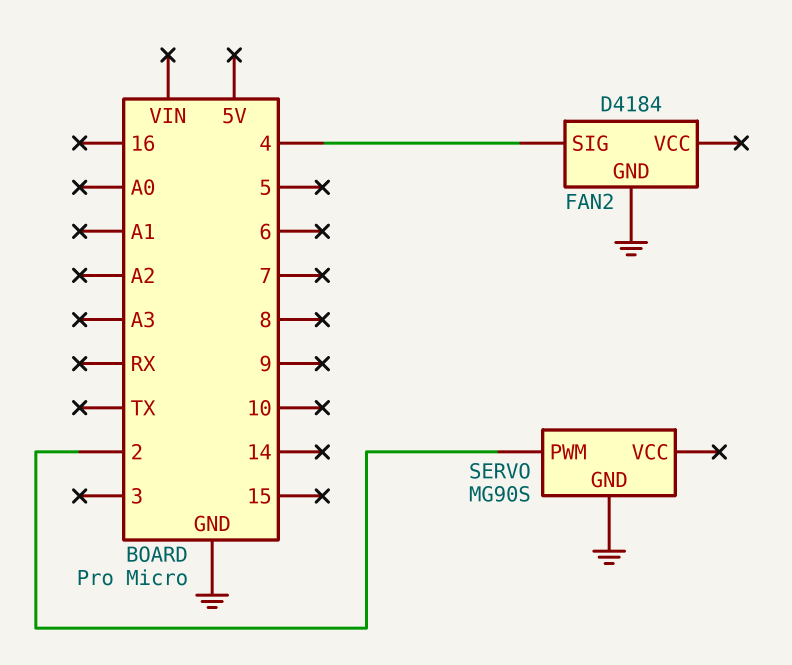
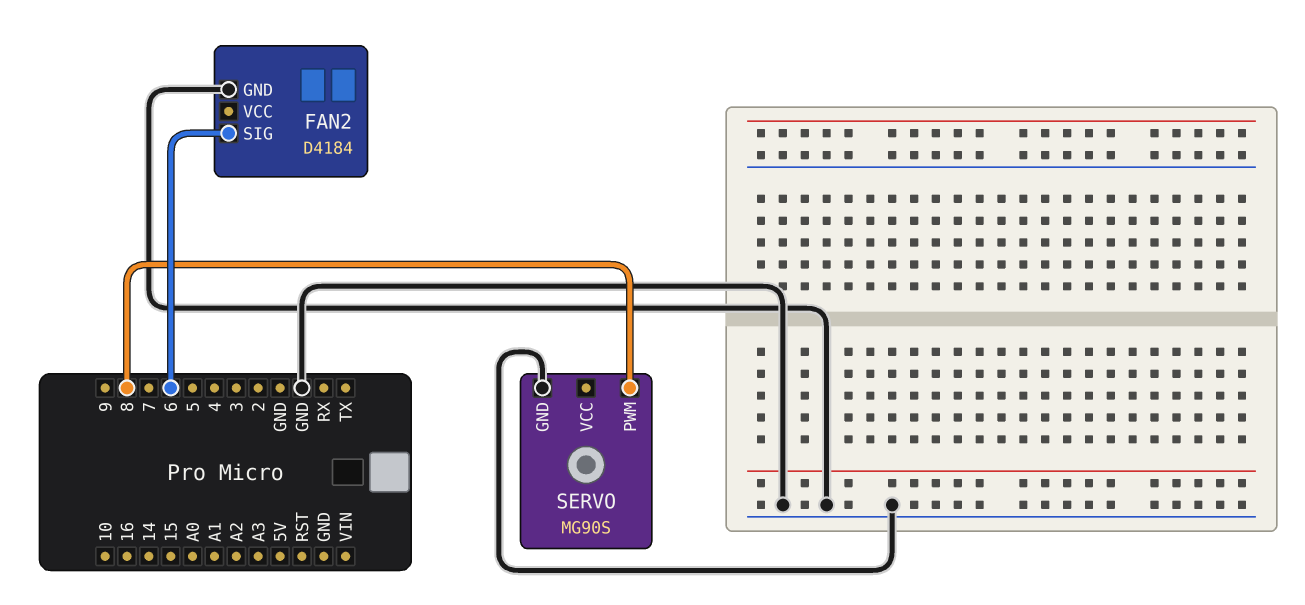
FAN2 pin SIG: 4 -> 6
SERVO pin PWM: 2 -> 8

